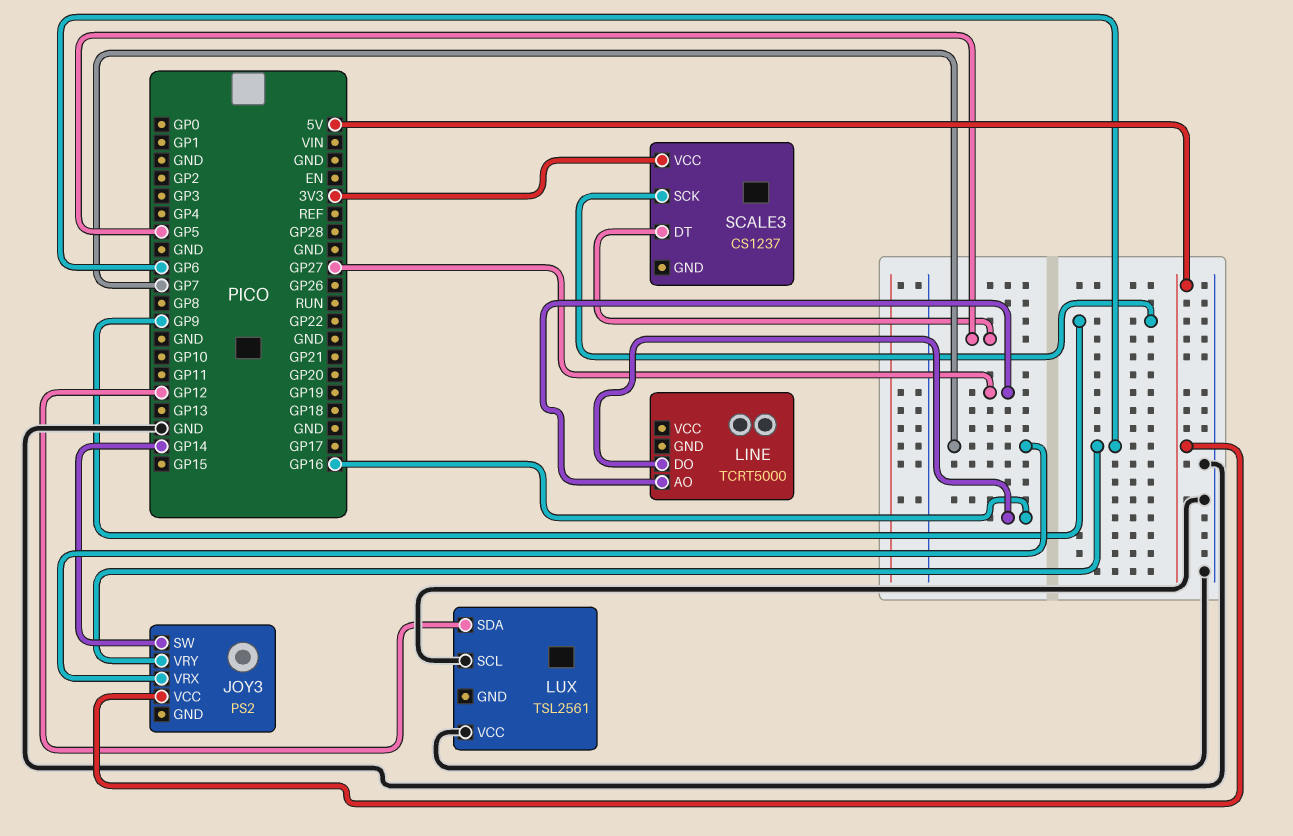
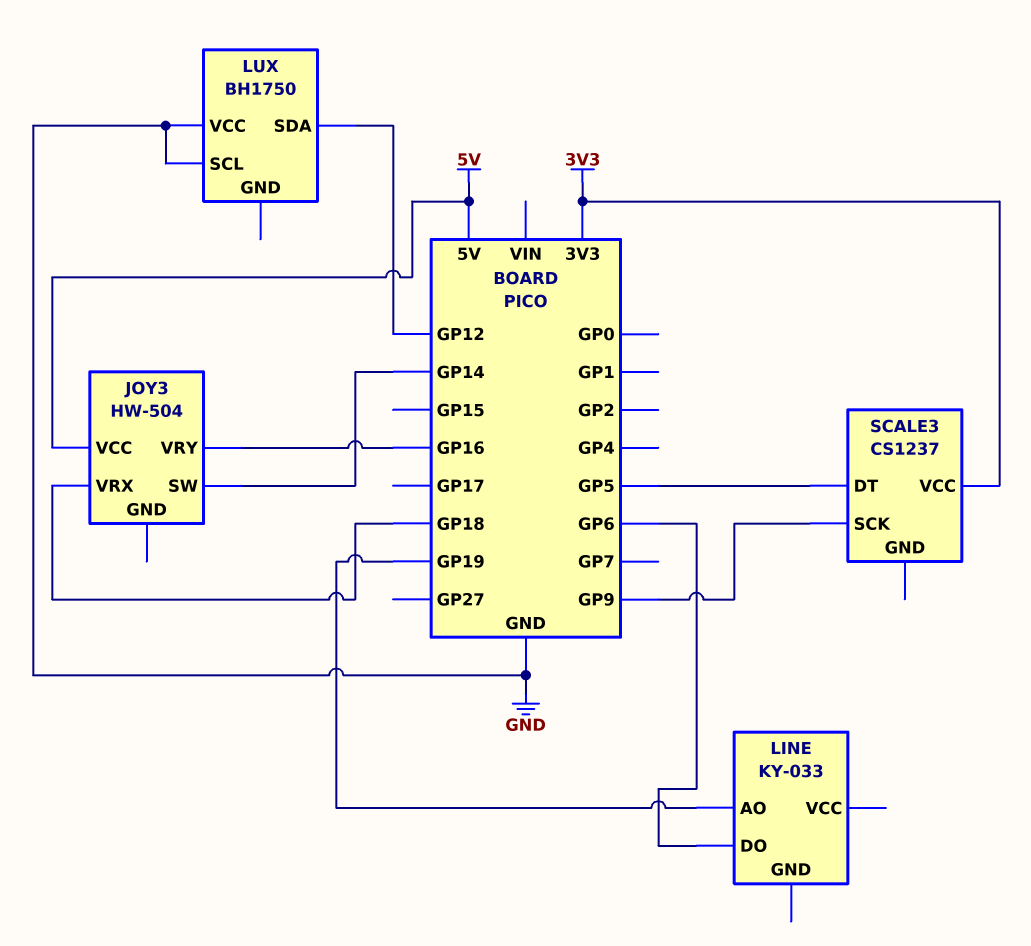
JOY3: PS2 -> HW-504
JOY3 pin VRX: GP7 -> GP18
JOY3 pin VRY: GP6 -> GP16
LINE: TCRT5000 -> KY-033
LINE pin AO: GP27 -> GP19
LINE pin DO: GP16 -> GP6
LUX: TSL2561 -> BH1750

